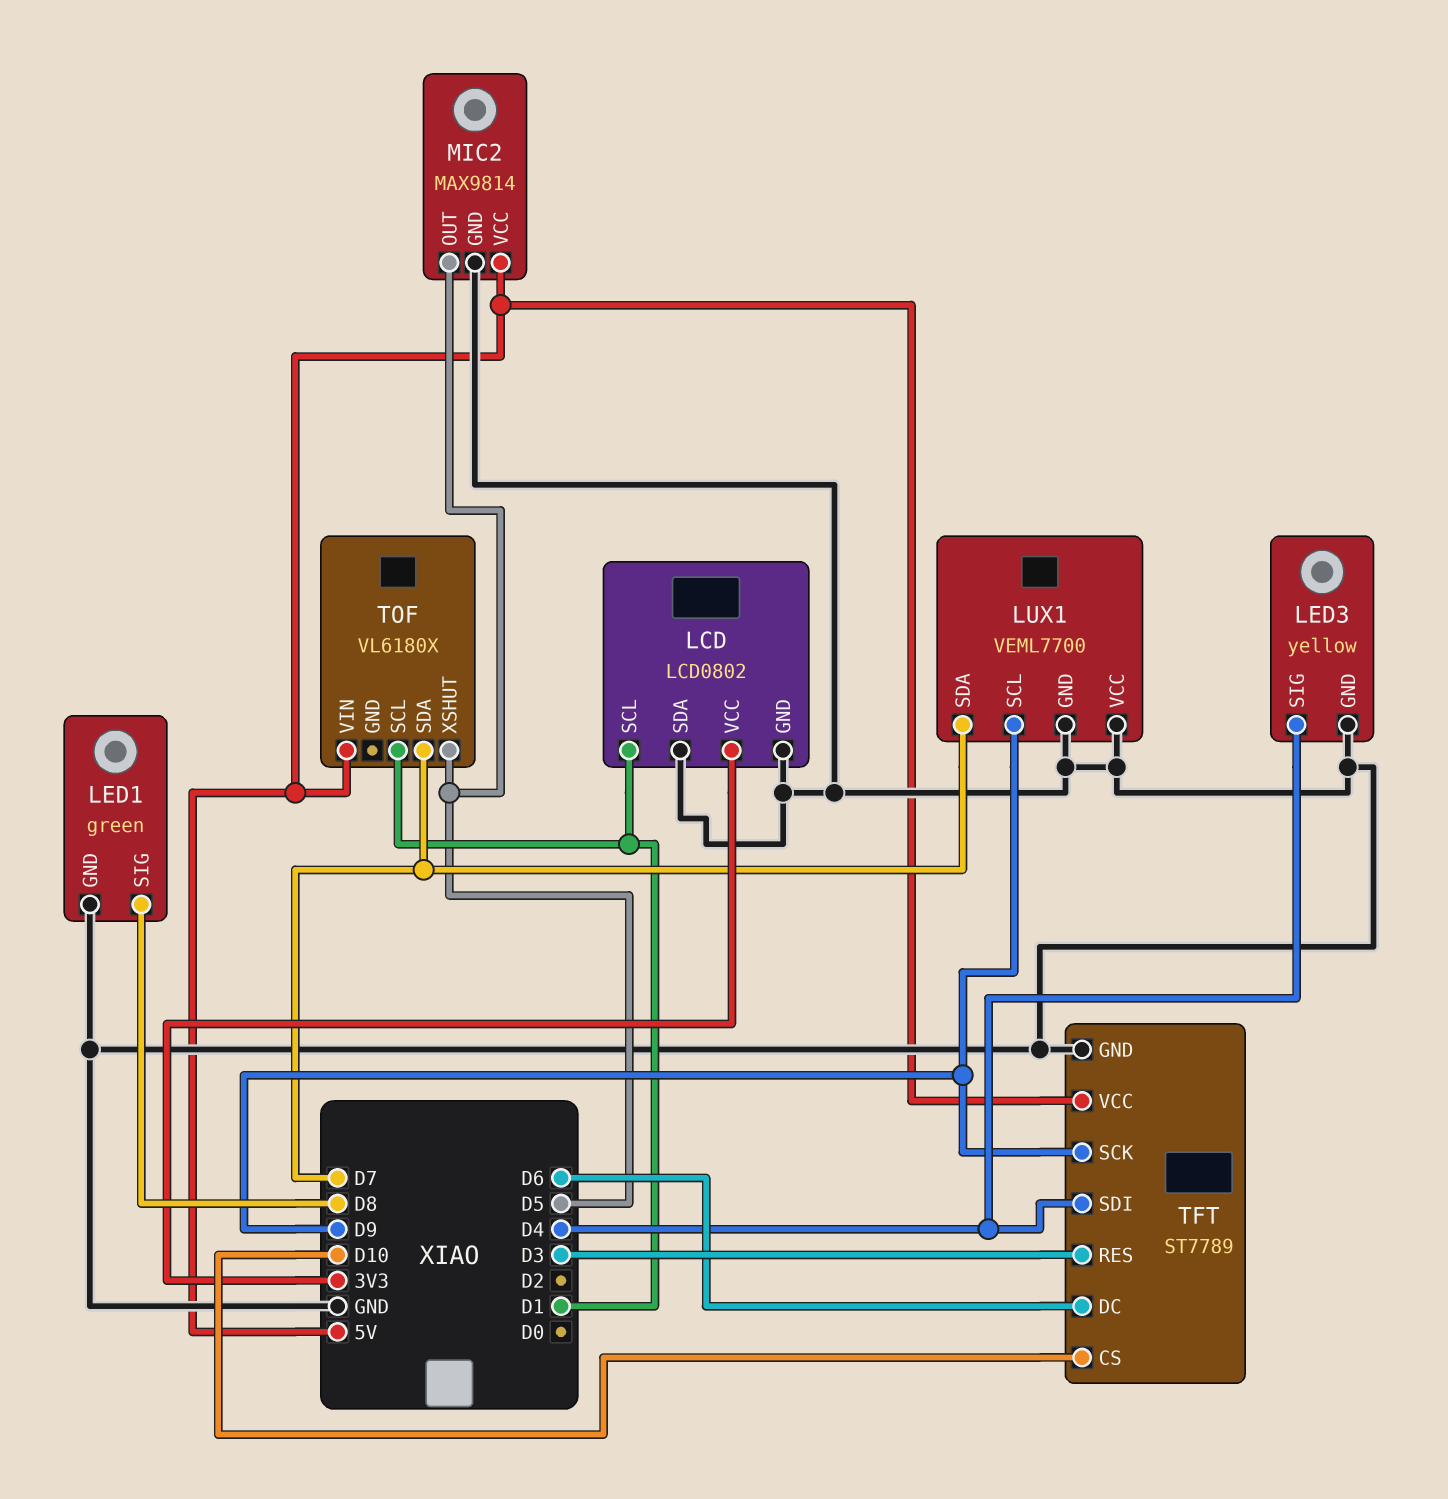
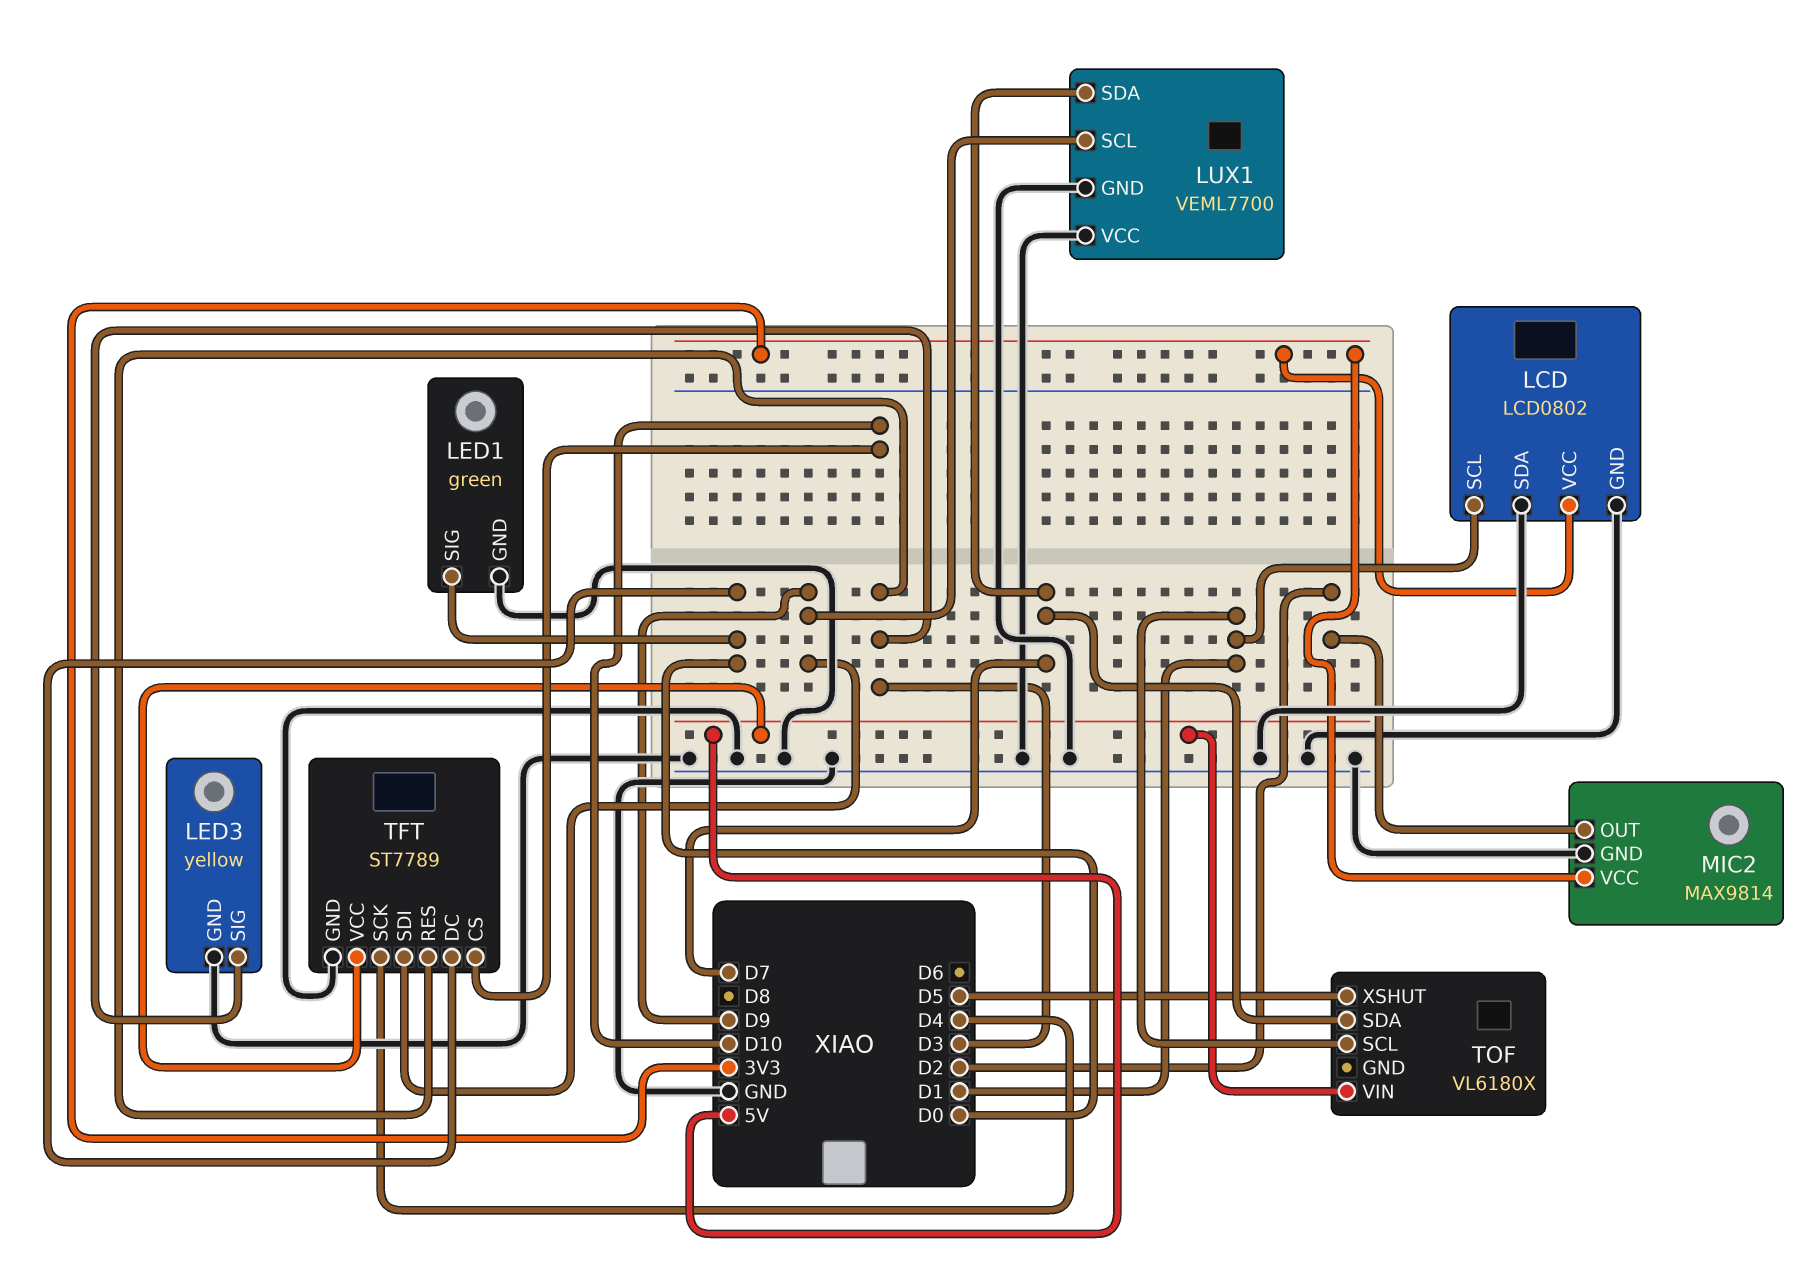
LED1 pin SIG: D8 -> D0
LED3 pin SIG: D4 -> D3
MIC2 pin OUT: D5 -> D2
MIC2 pin VCC: 5V -> 3V3
TFT pin DC: D6 -> D0
TFT pin SCK: D9 -> D4
TFT pin SDI: D4 -> D9

